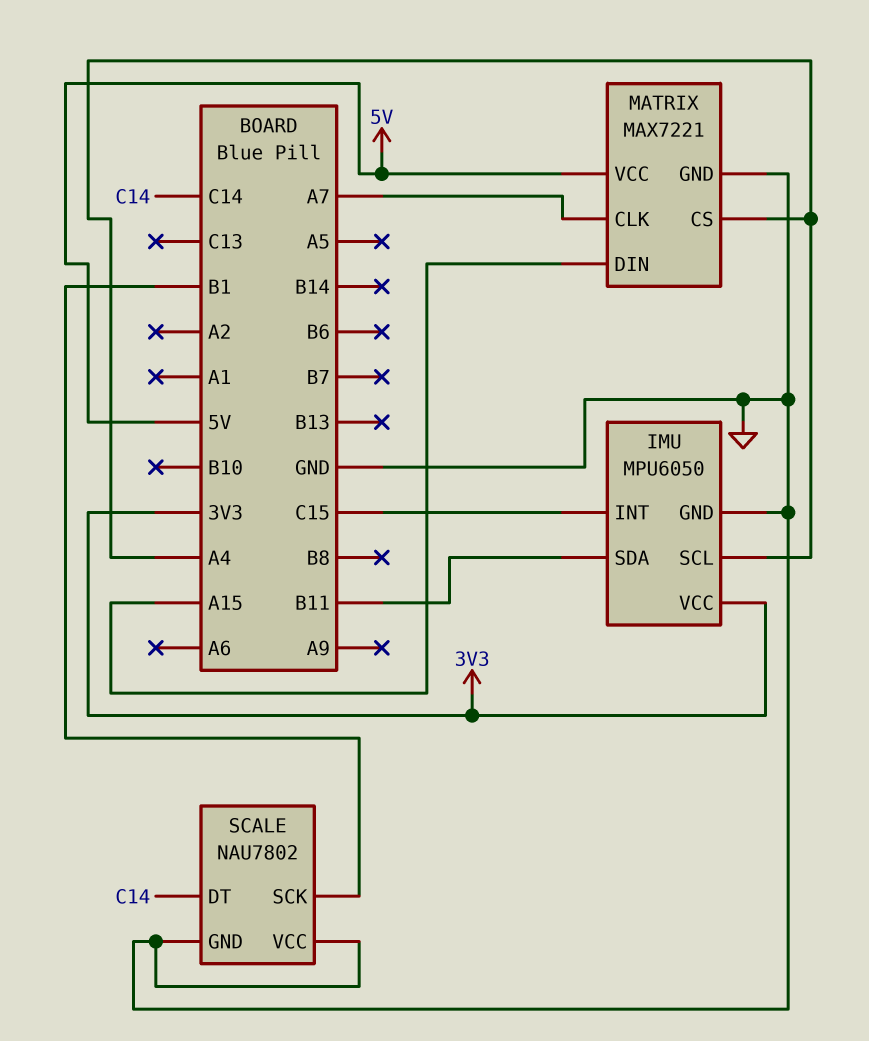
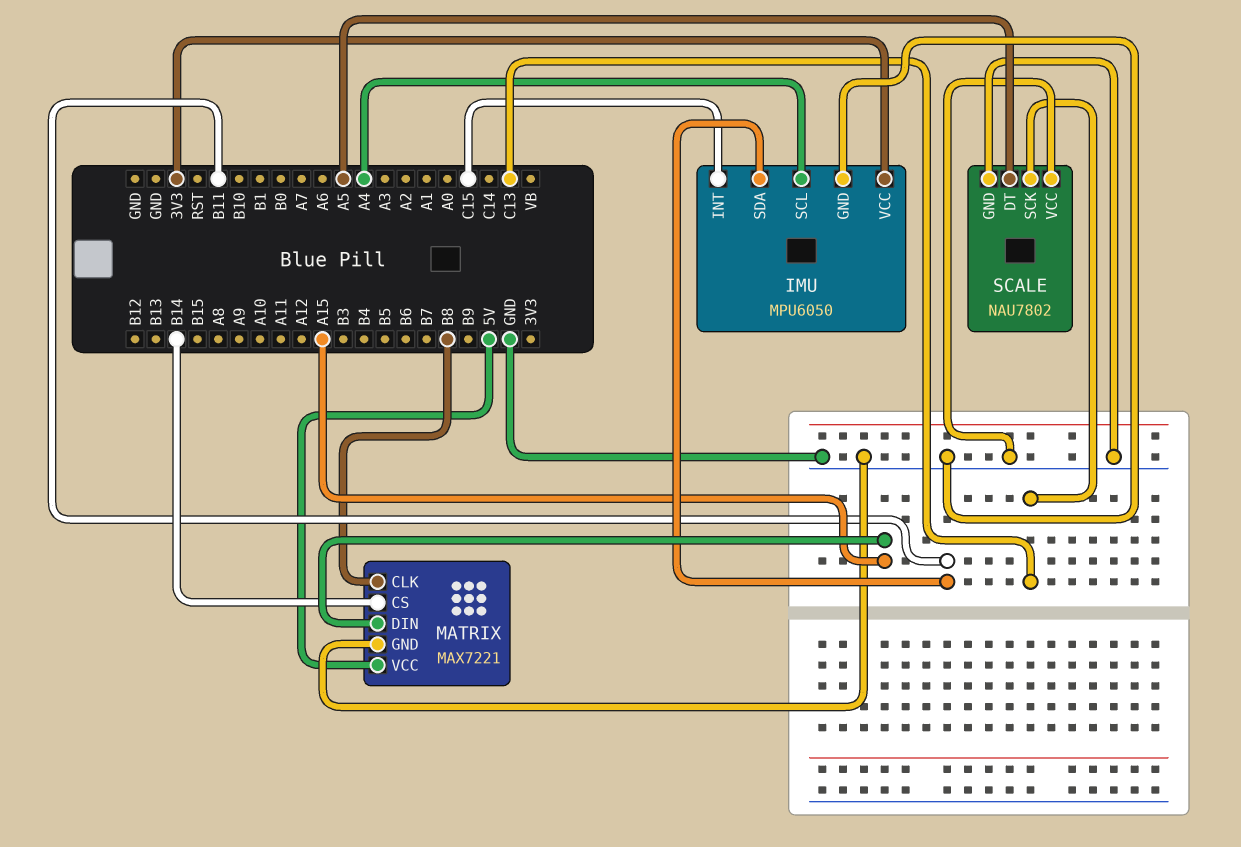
MATRIX pin CLK: A7 -> B8
MATRIX pin CS: A4 -> B14
SCALE pin DT: C14 -> A5
SCALE pin SCK: B1 -> C13

